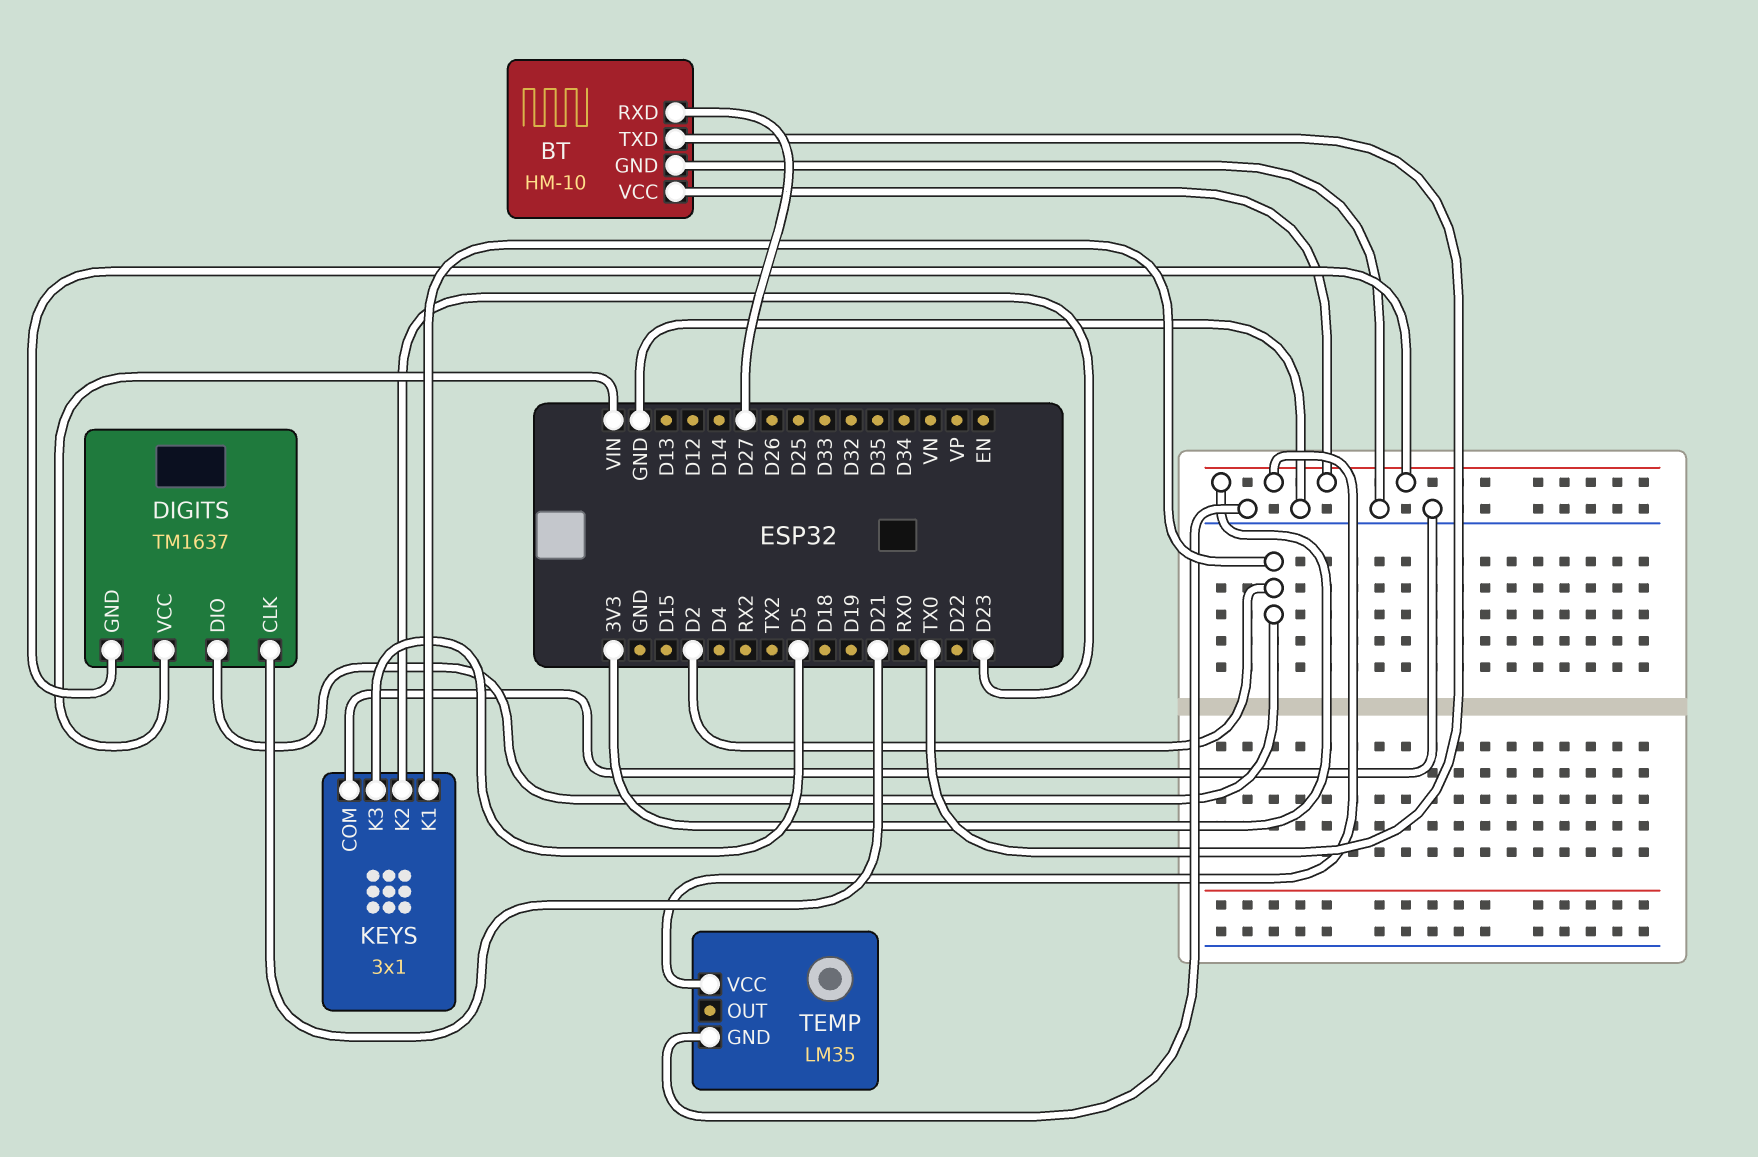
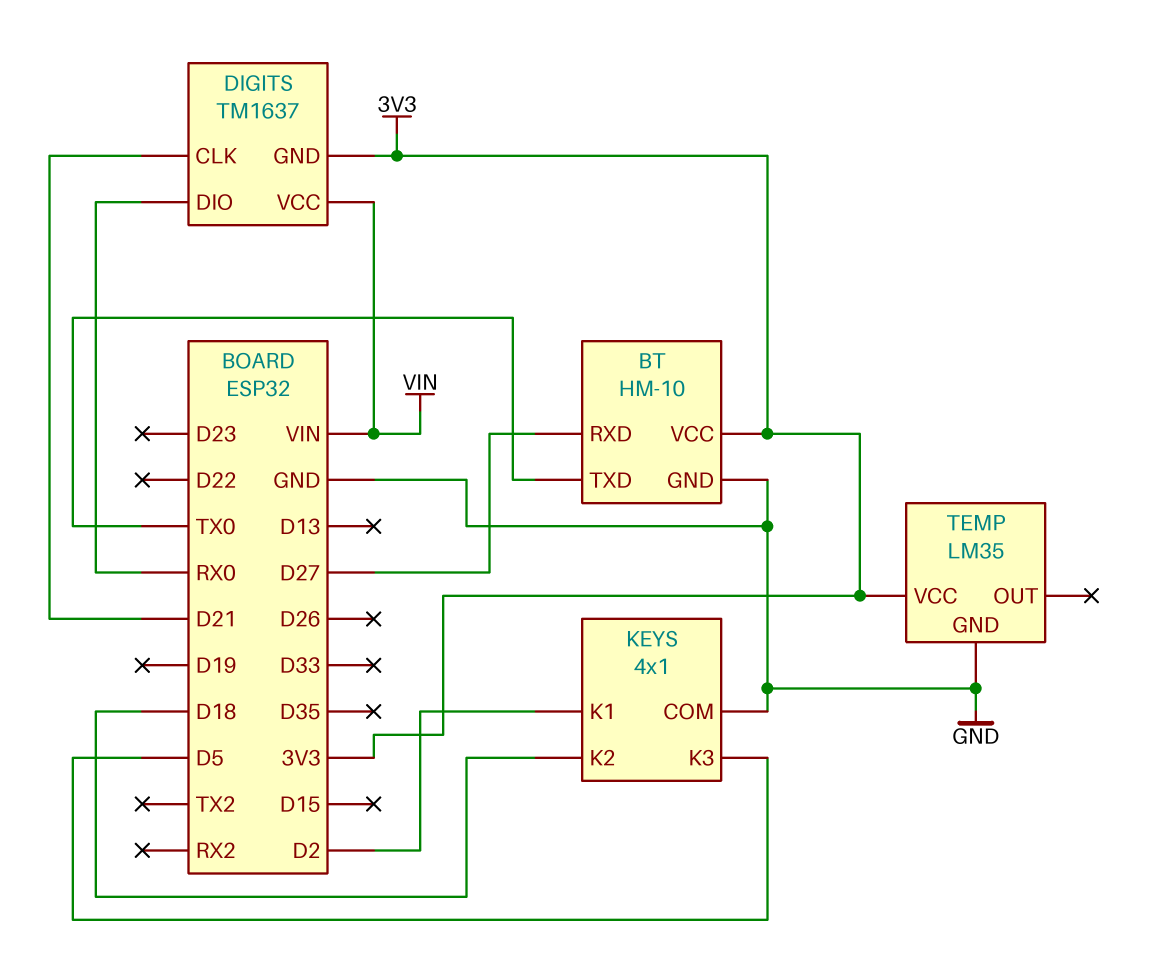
DIGITS pin DIO: D2 -> RX0
KEYS: 3x1 -> 4x1
KEYS pin K2: D23 -> D18

